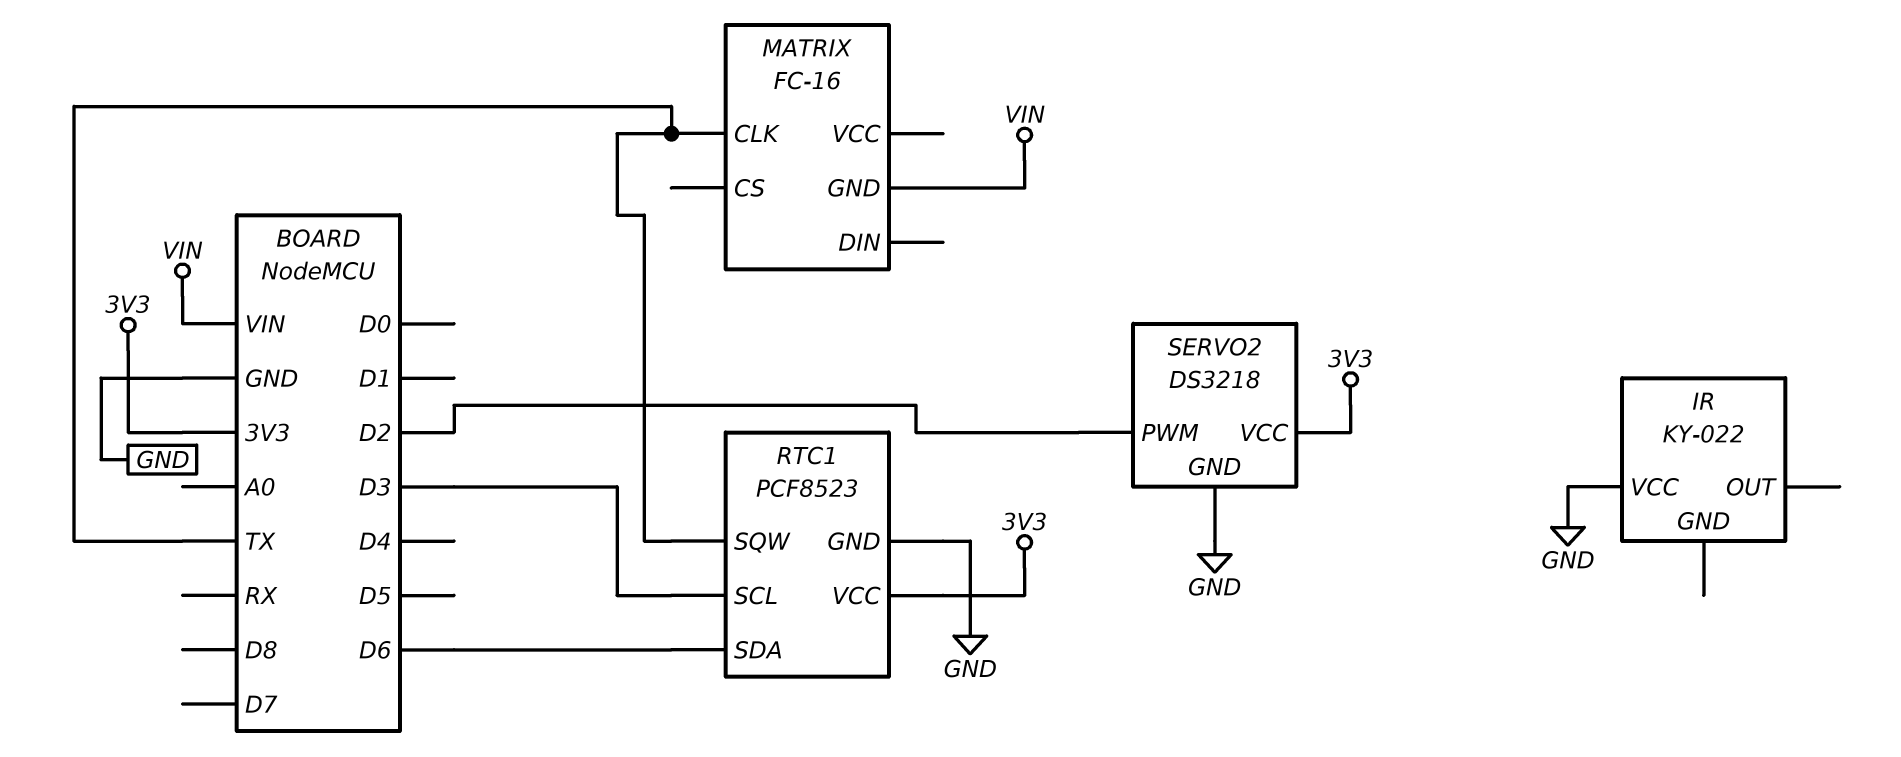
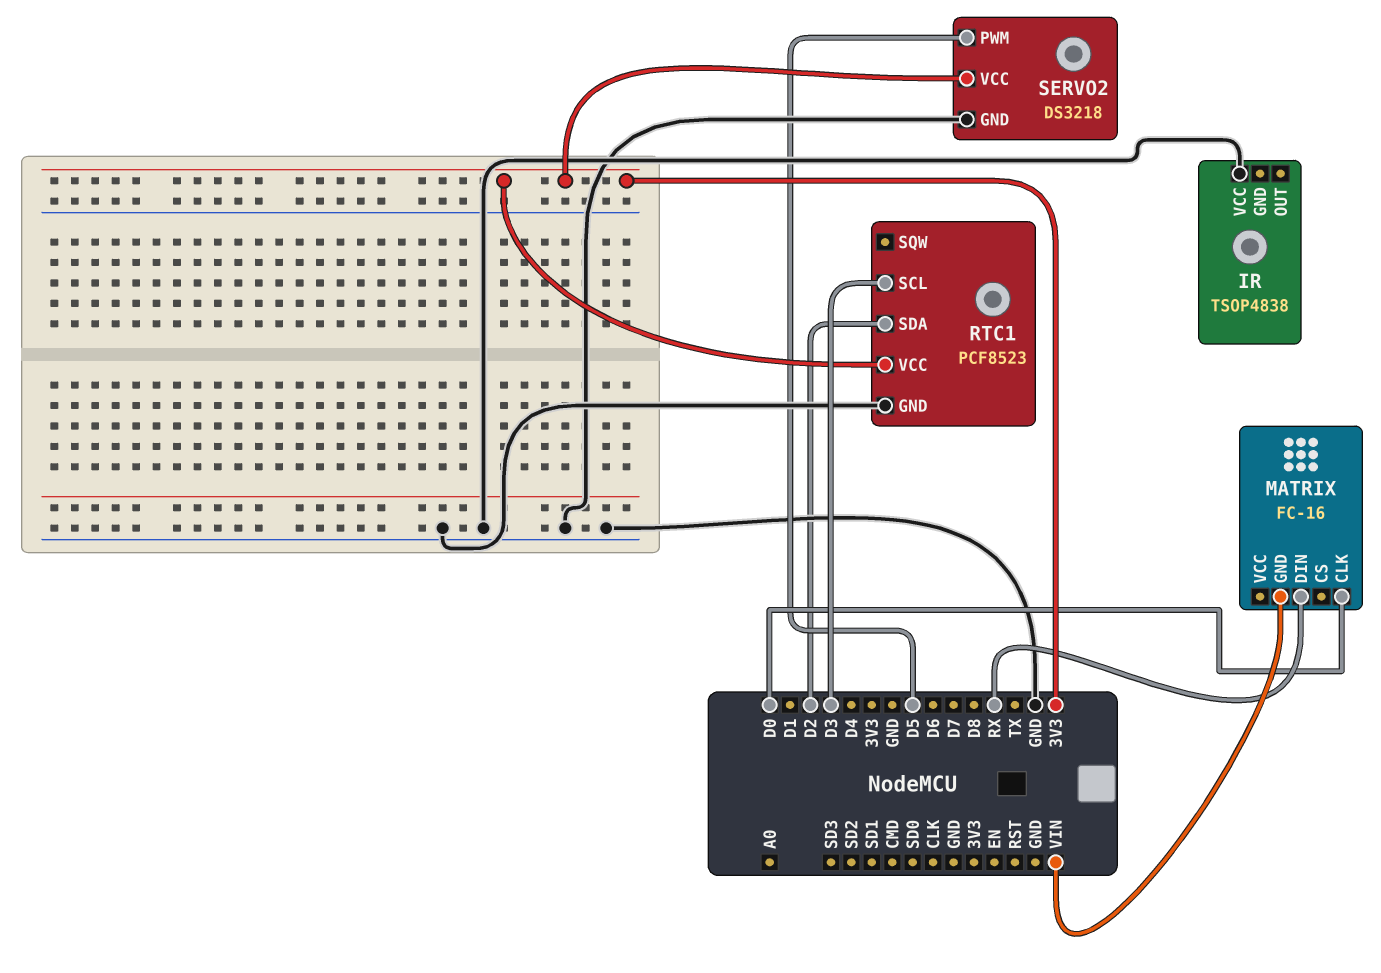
IR: KY-022 -> TSOP4838
MATRIX pin CLK: TX -> D0
MATRIX pin DIN: none -> RX
RTC1 pin SDA: D6 -> D2
RTC1 pin SQW: TX -> none
SERVO2 pin PWM: D2 -> D5

